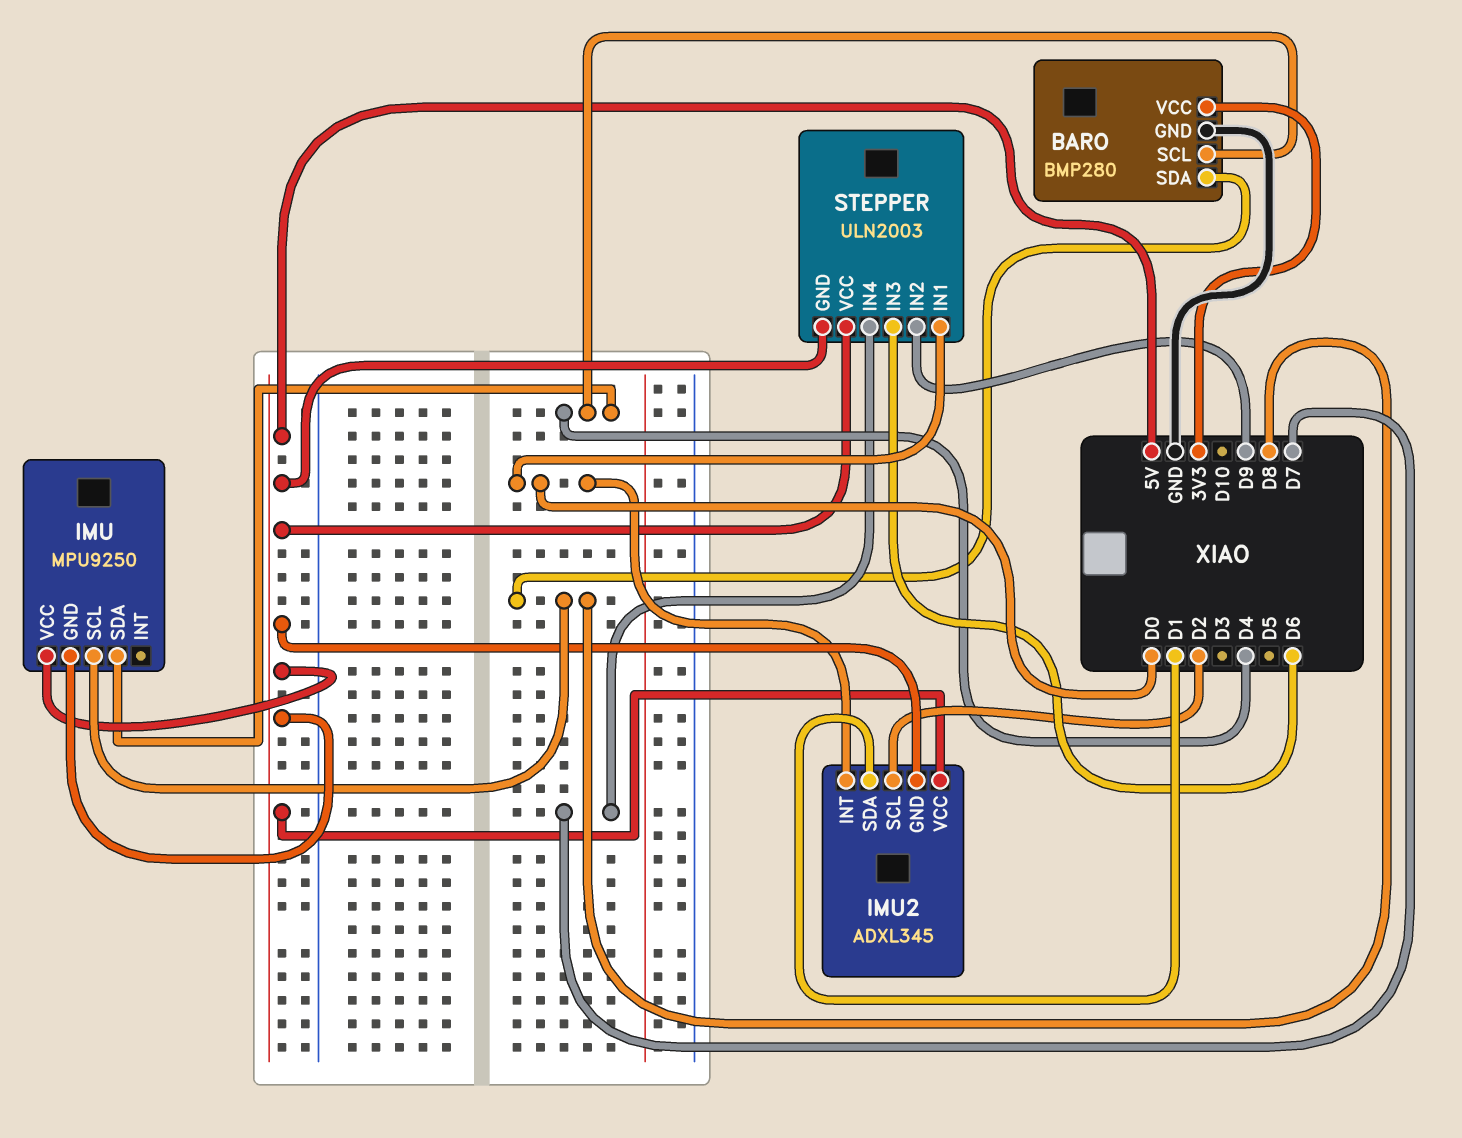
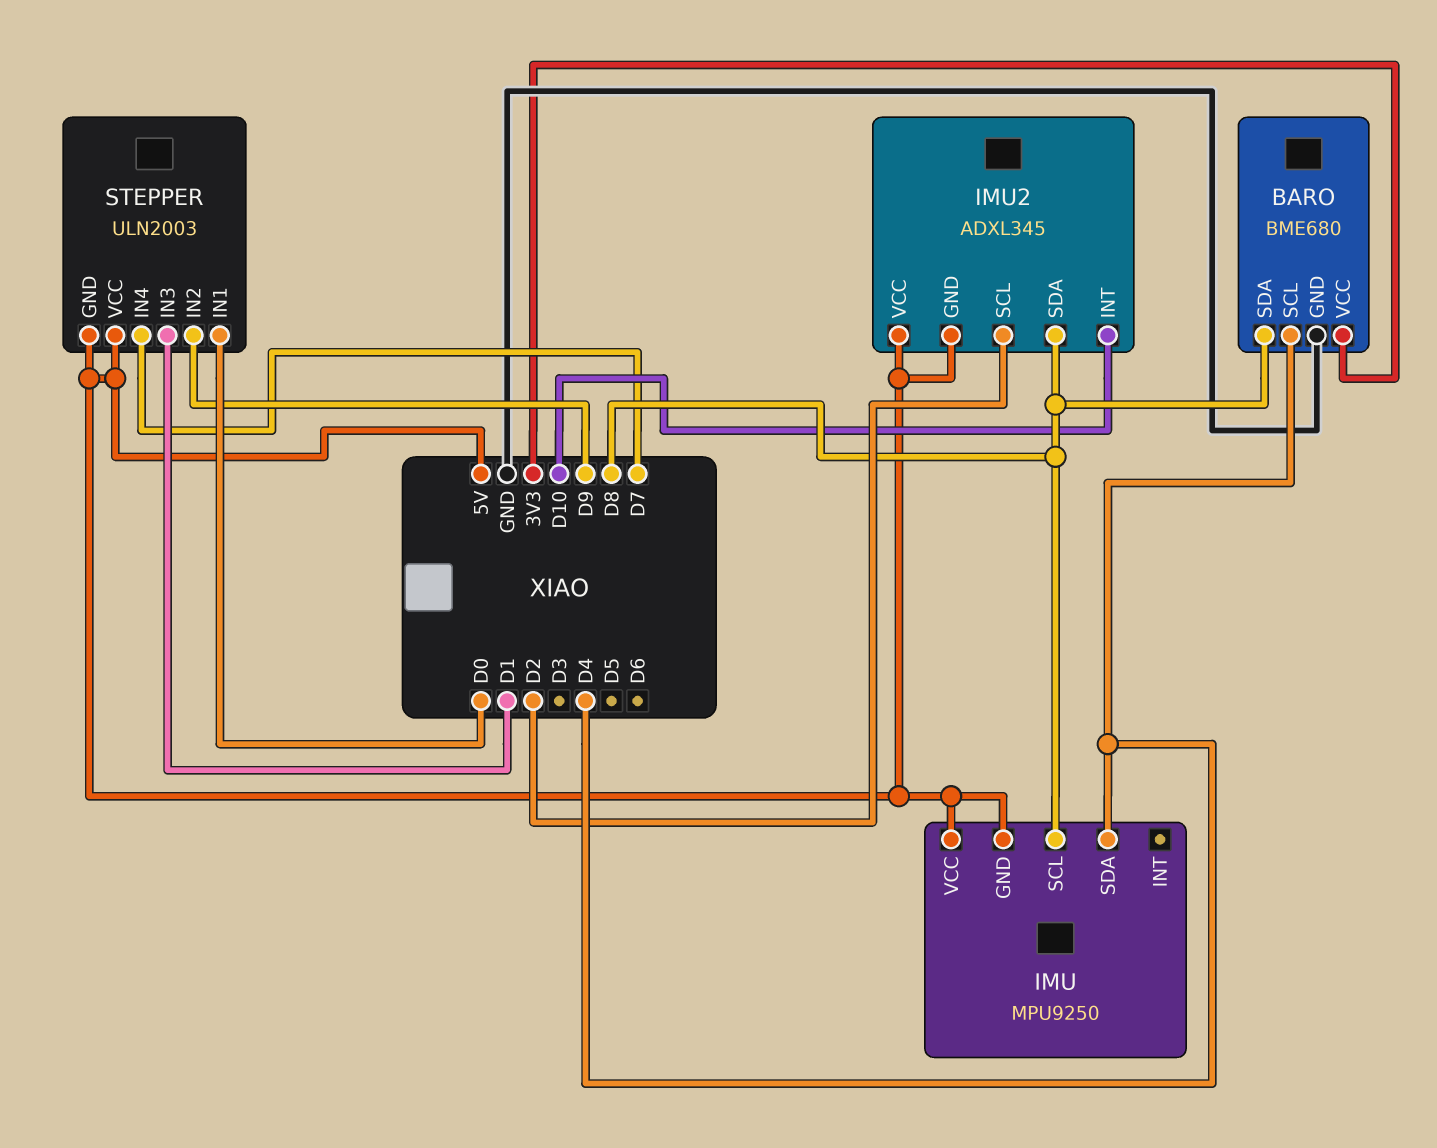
BARO: BMP280 -> BME680
IMU2 pin INT: D0 -> D10
IMU2 pin SDA: D1 -> D8
STEPPER pin IN3: D6 -> D1

